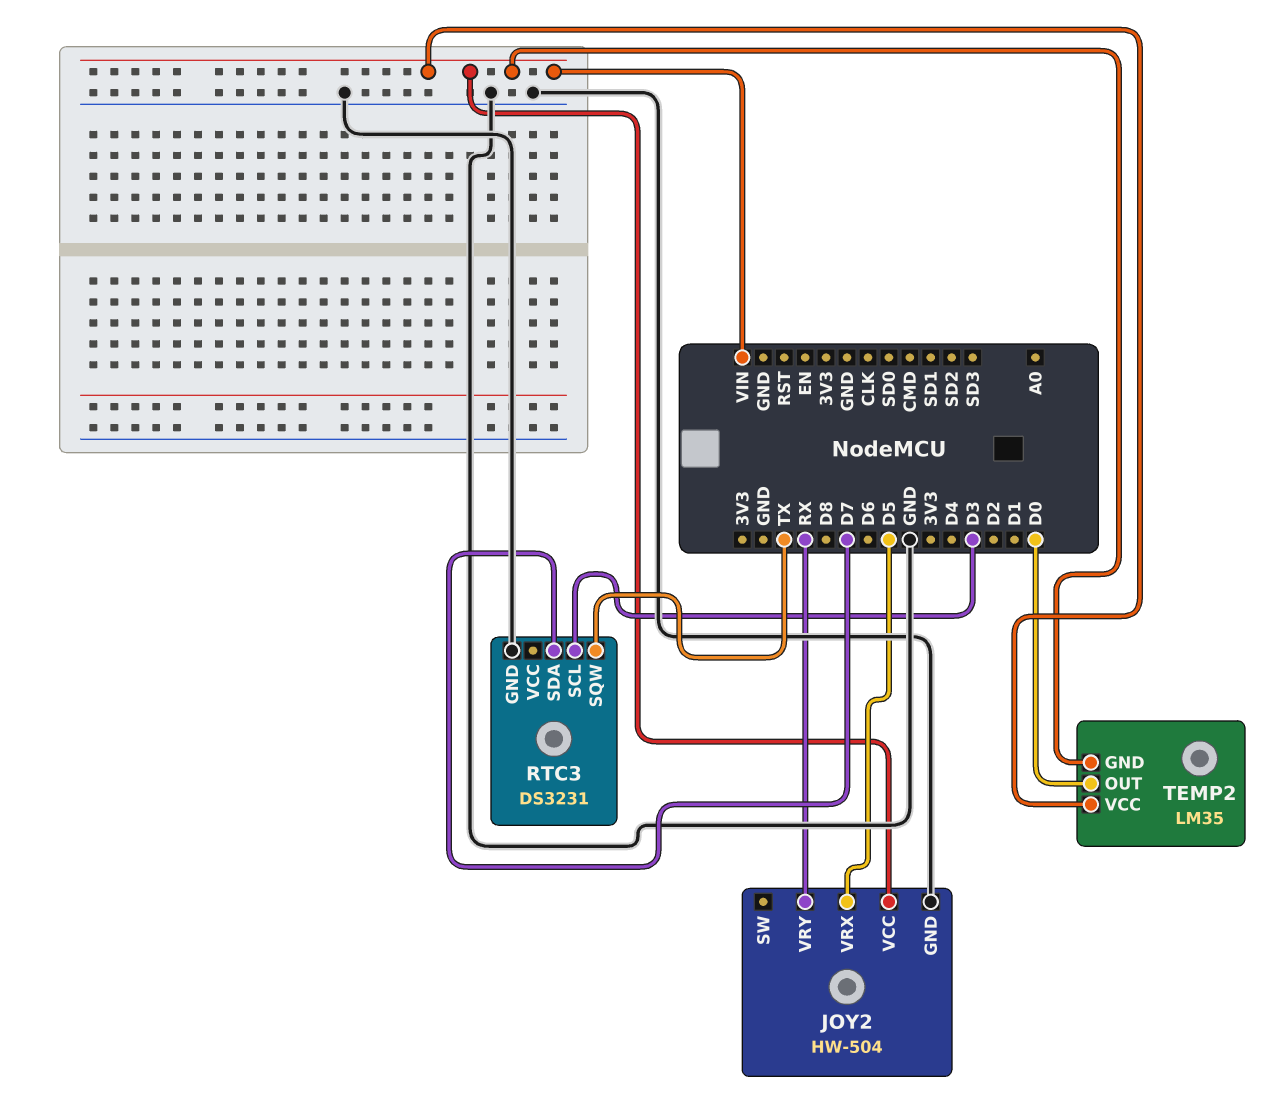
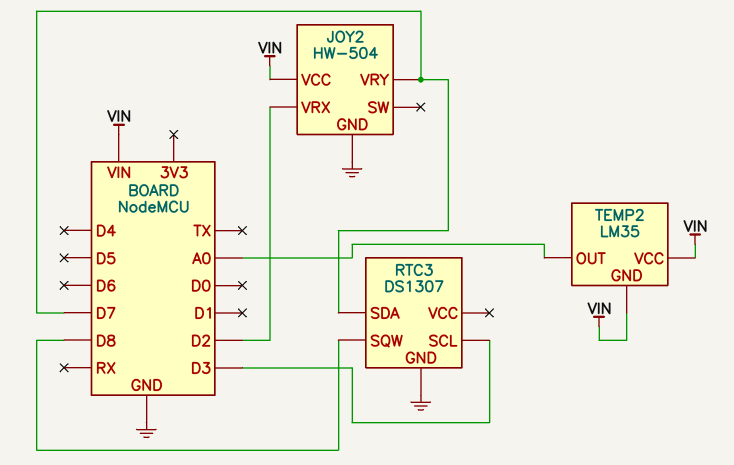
JOY2 pin VRX: D5 -> D2
JOY2 pin VRY: RX -> D7
RTC3: DS3231 -> DS1307
RTC3 pin SQW: TX -> D8
TEMP2 pin OUT: D0 -> A0

